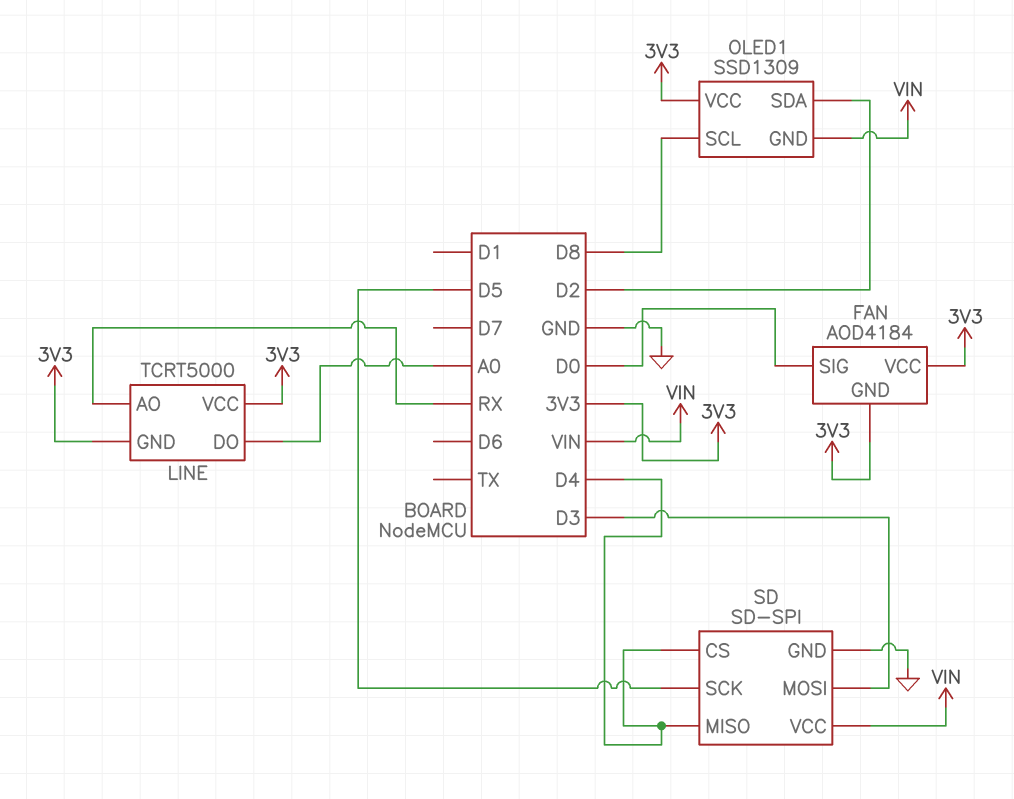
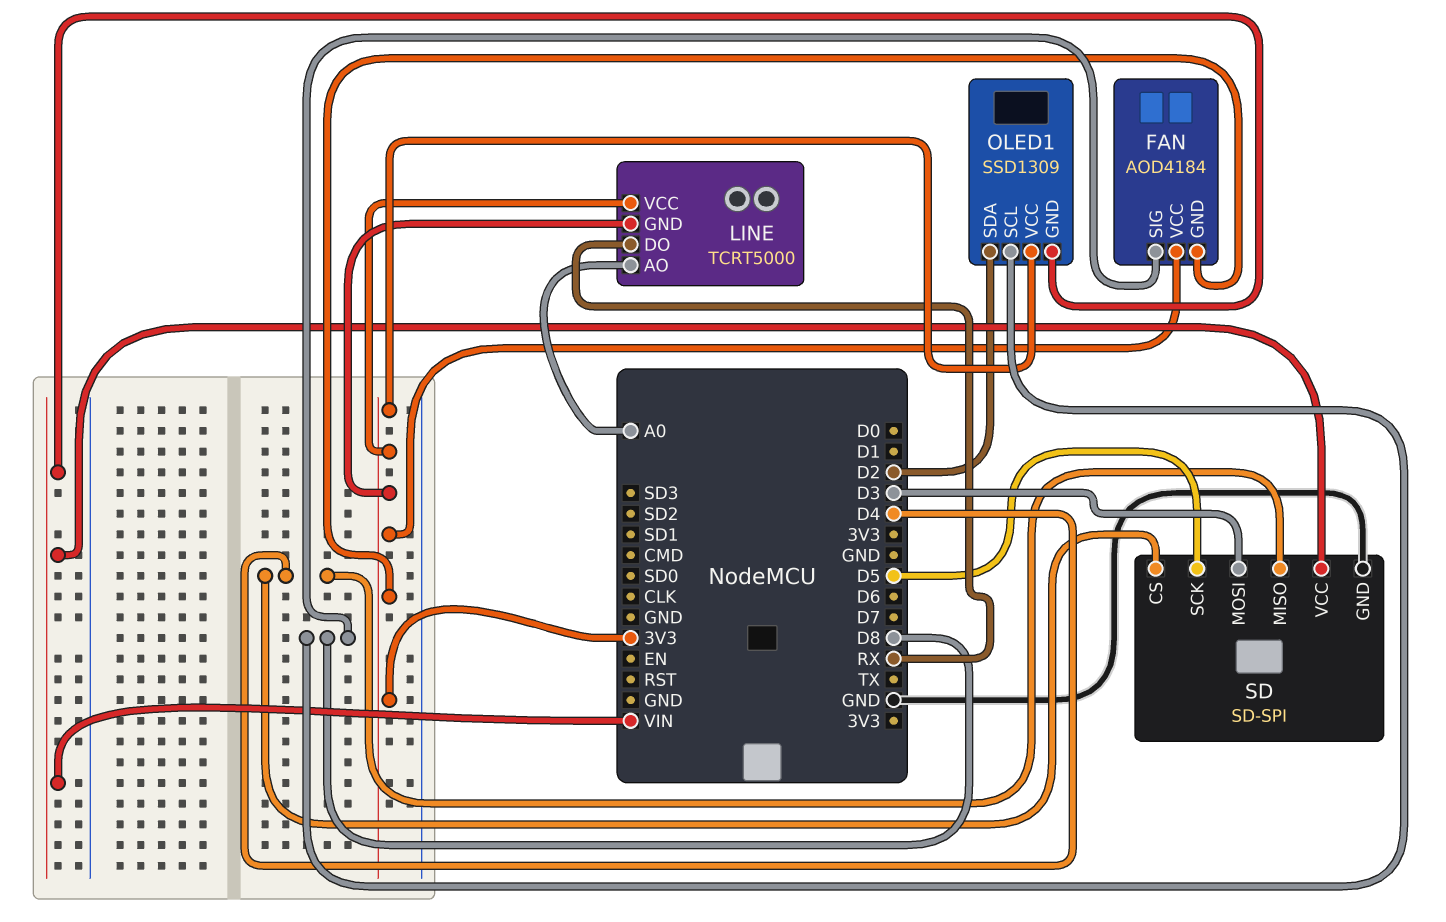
FAN pin SIG: D0 -> D8
LINE pin AO: RX -> A0
LINE pin DO: A0 -> RX

